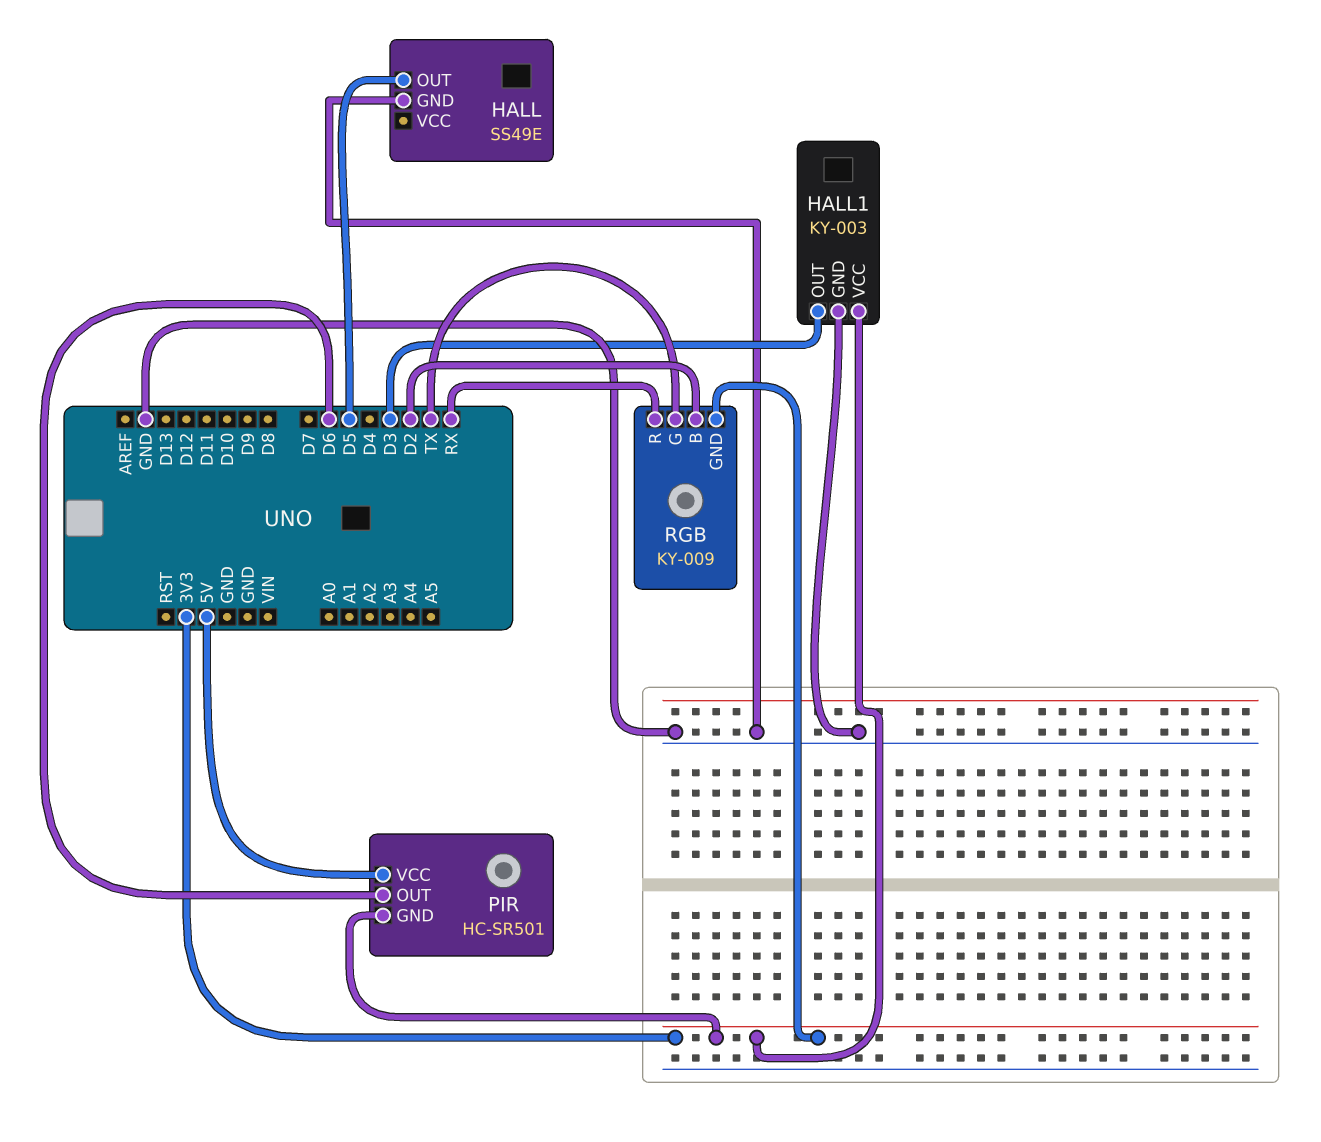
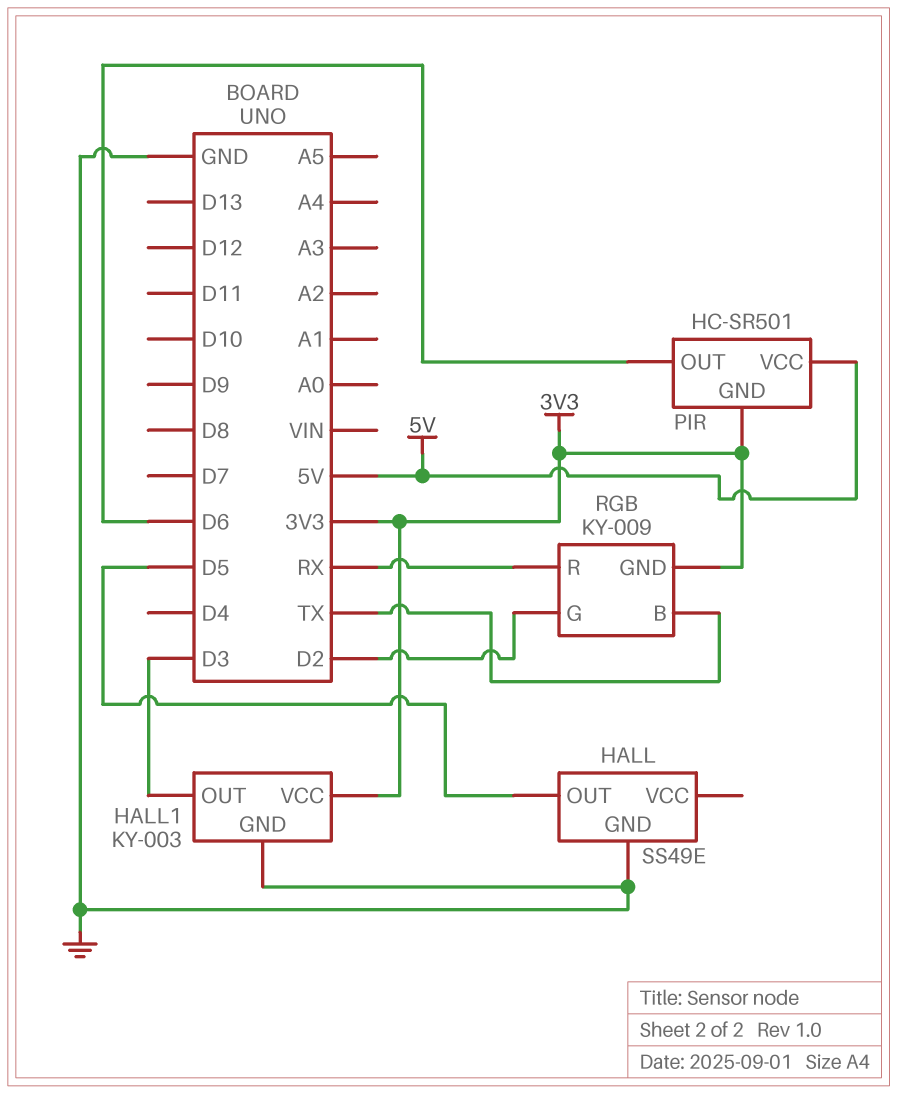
RGB pin B: D2 -> TX
RGB pin G: TX -> D2

